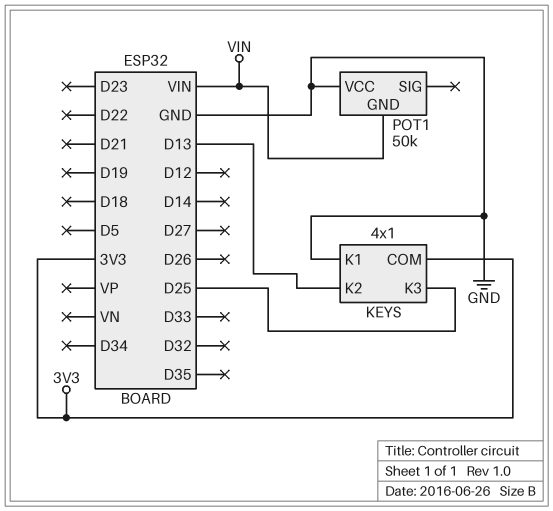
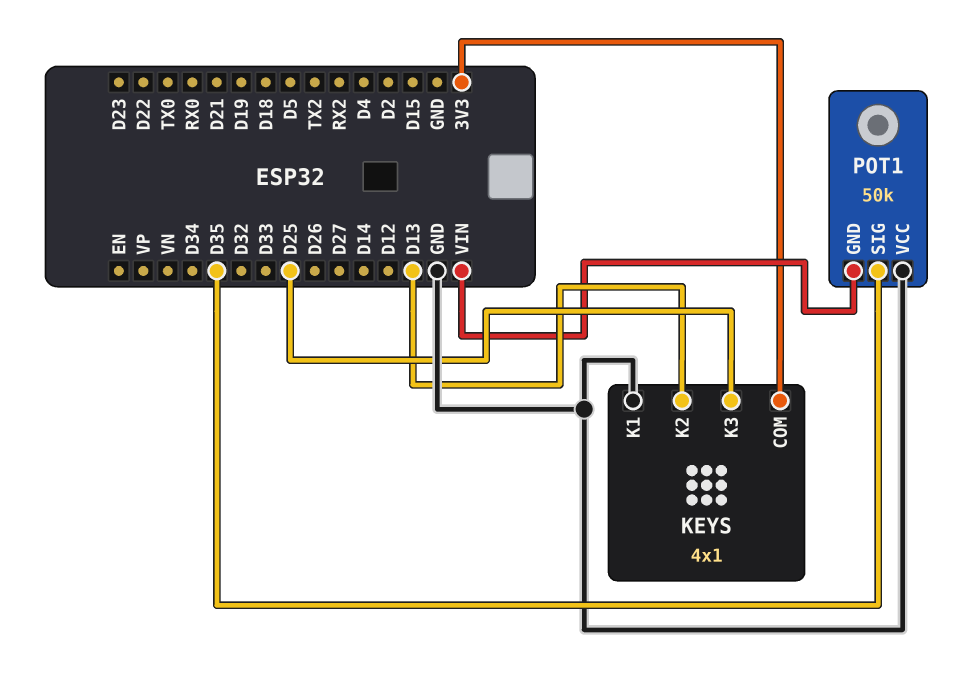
POT1 pin SIG: none -> D35

